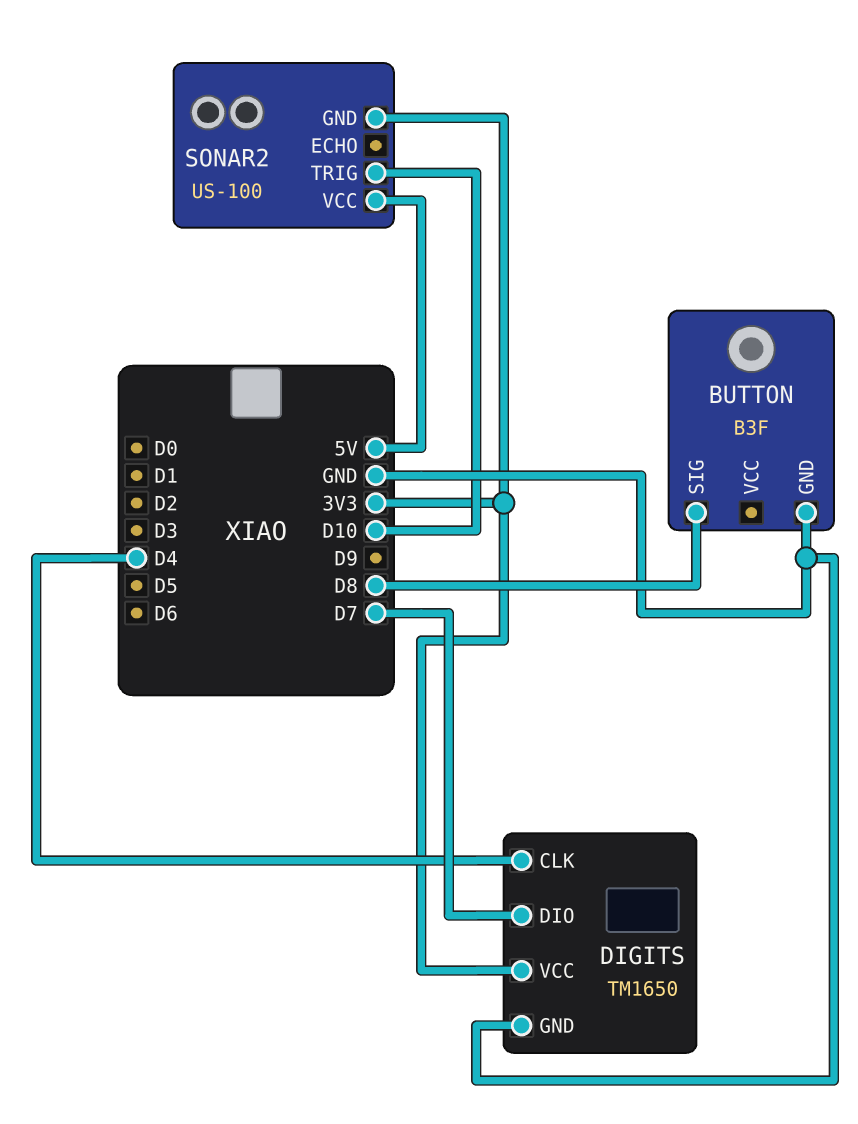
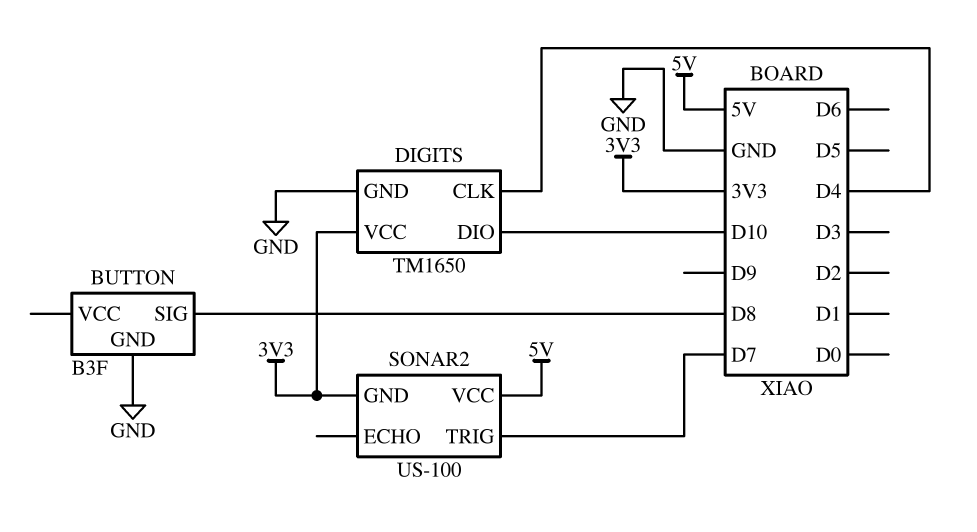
DIGITS pin DIO: D7 -> D10
SONAR2 pin TRIG: D10 -> D7

